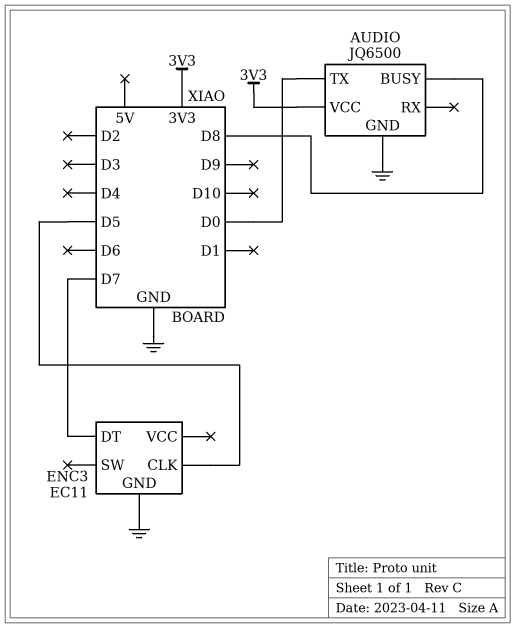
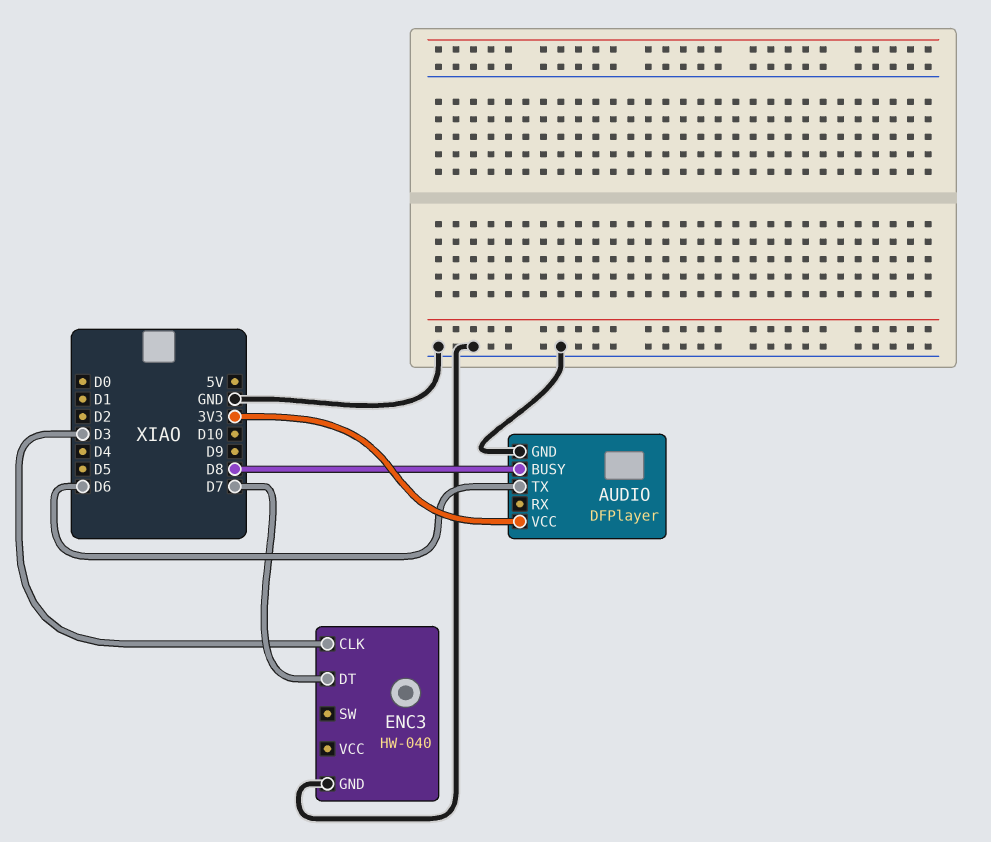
AUDIO: JQ6500 -> DFPlayer
AUDIO pin TX: D0 -> D6
ENC3: EC11 -> HW-040
ENC3 pin CLK: D5 -> D3

